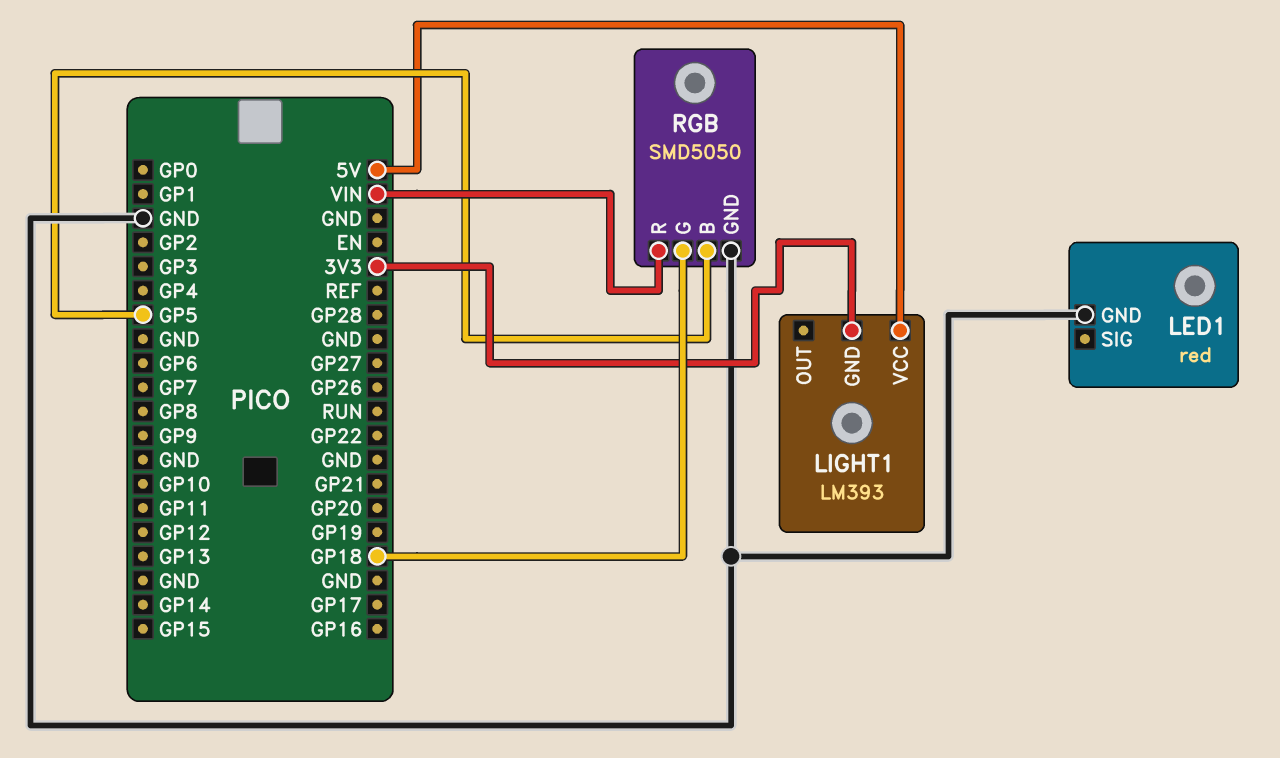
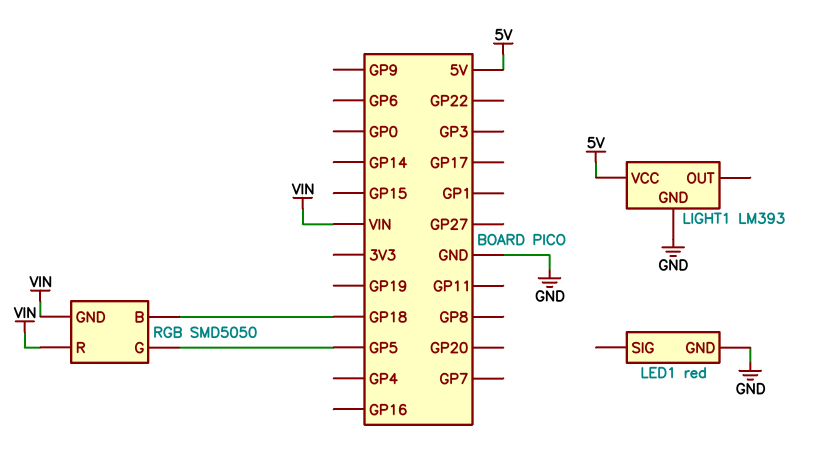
LIGHT1 pin GND: 3V3 -> GND
RGB pin B: GP5 -> GP18
RGB pin G: GP18 -> GP5
RGB pin GND: GND -> VIN

